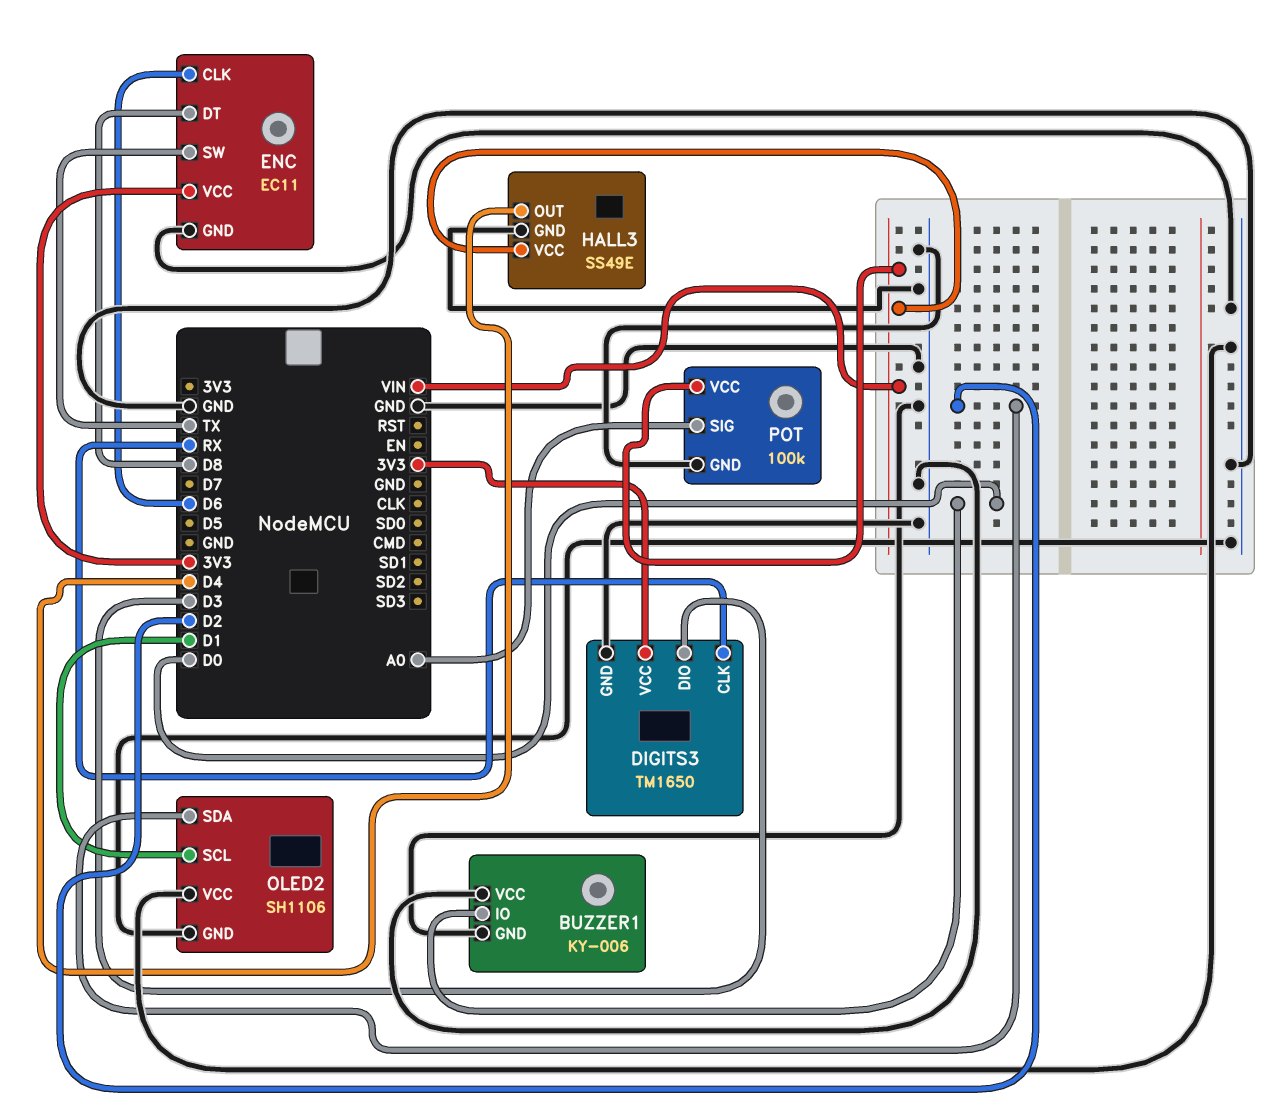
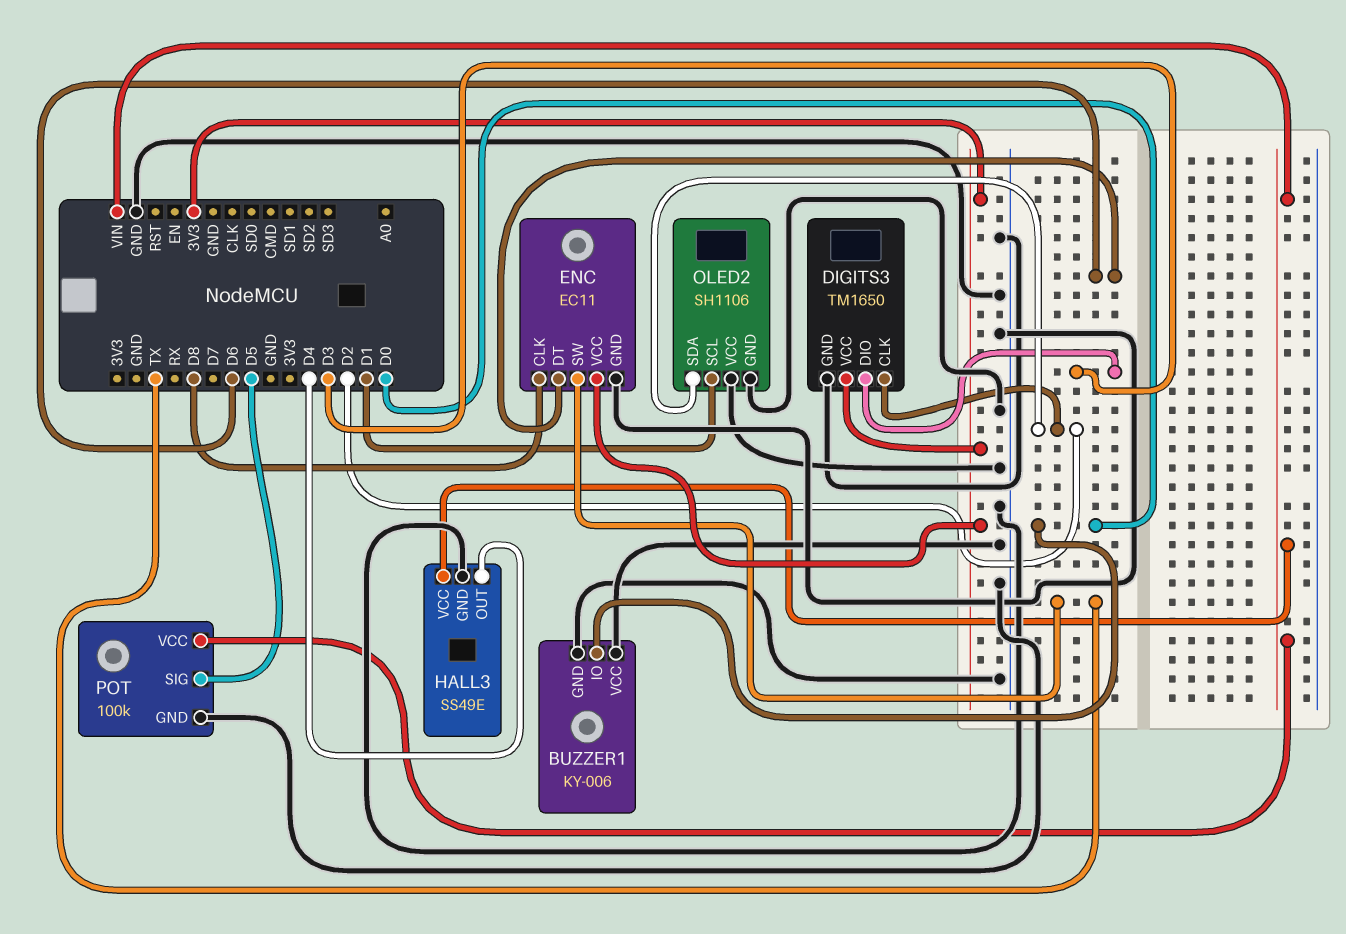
DIGITS3 pin CLK: RX -> D2
ENC pin CLK: D6 -> D8
ENC pin DT: D8 -> D6
POT pin SIG: A0 -> D5

